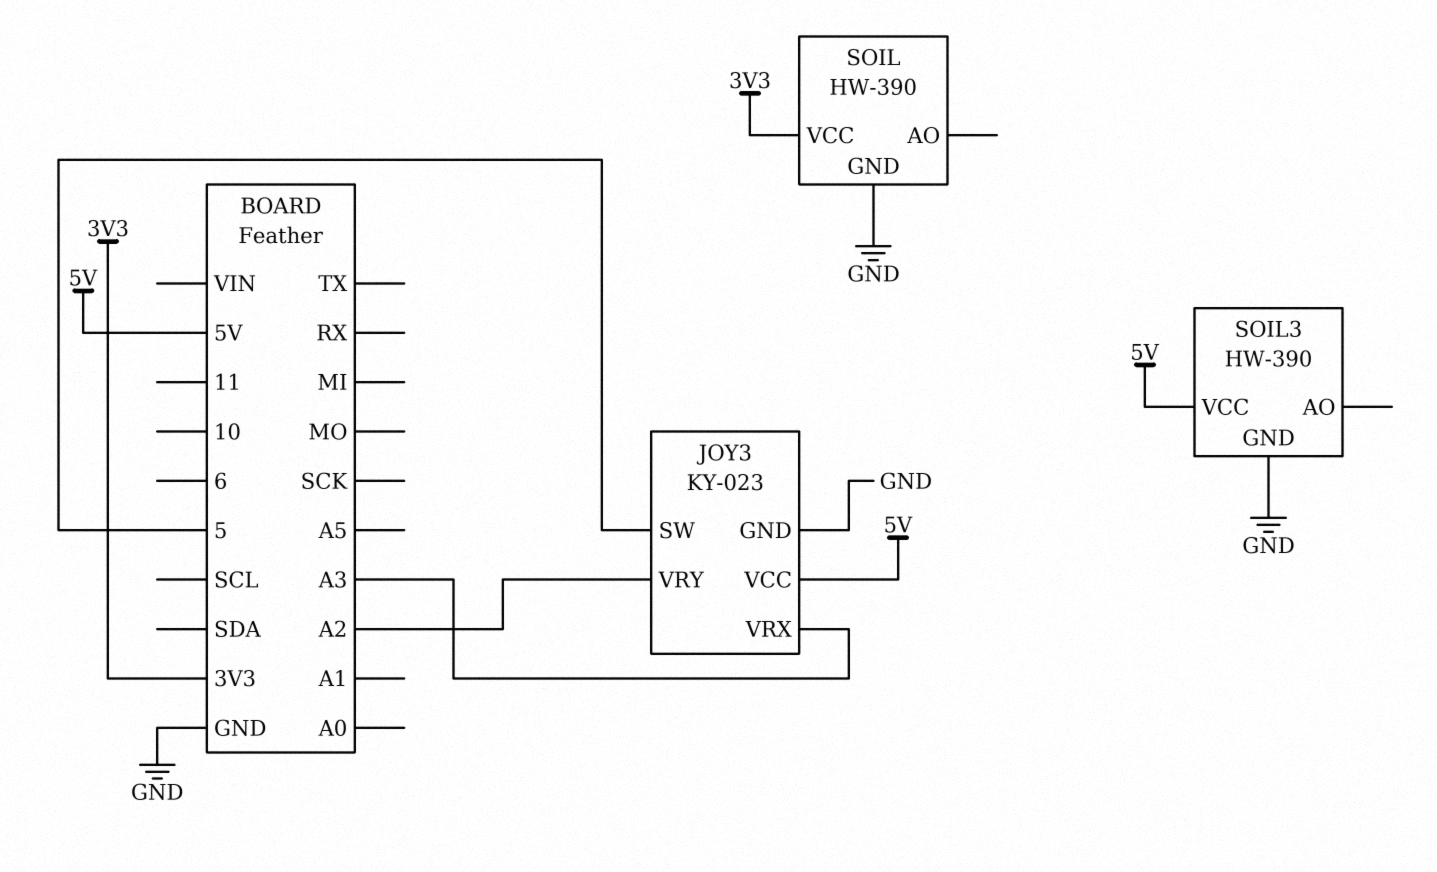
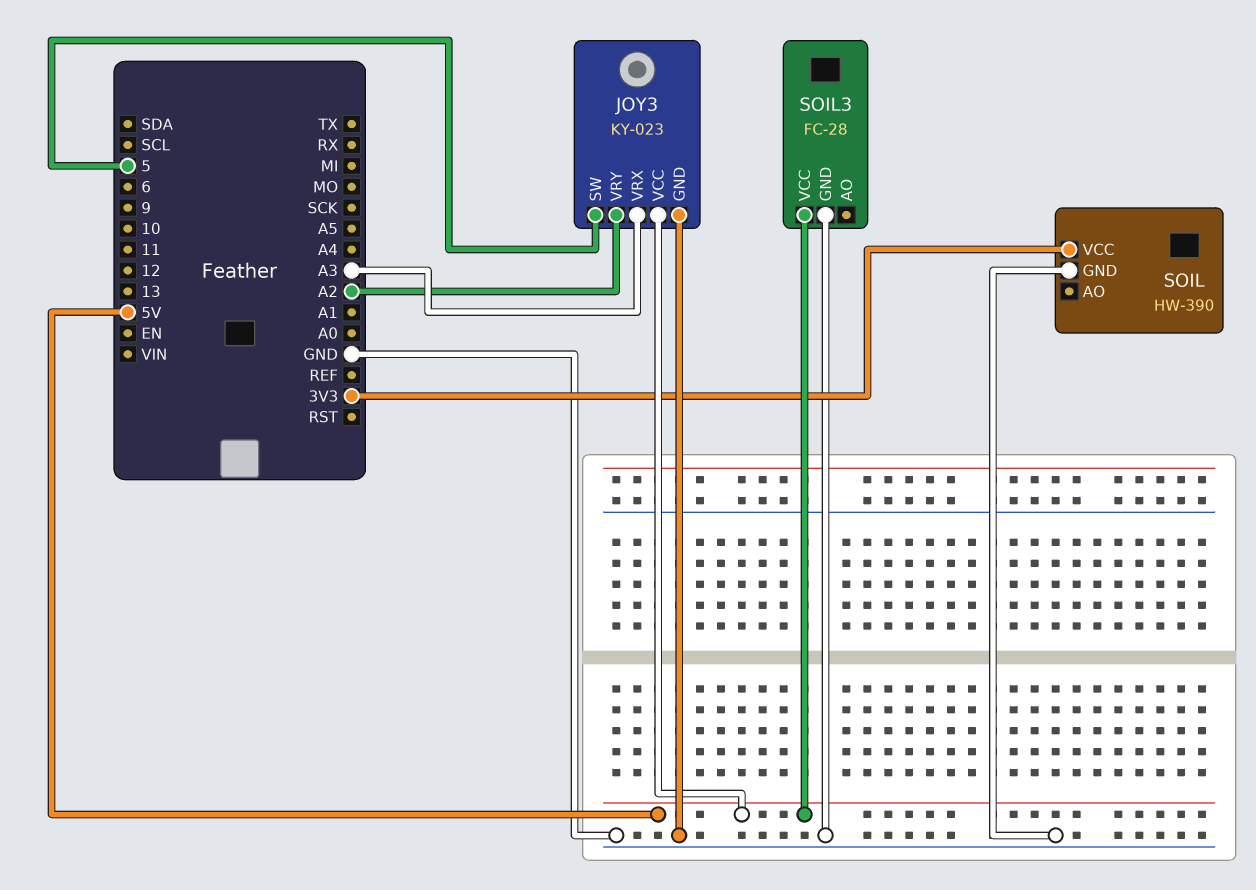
SOIL3: HW-390 -> FC-28

